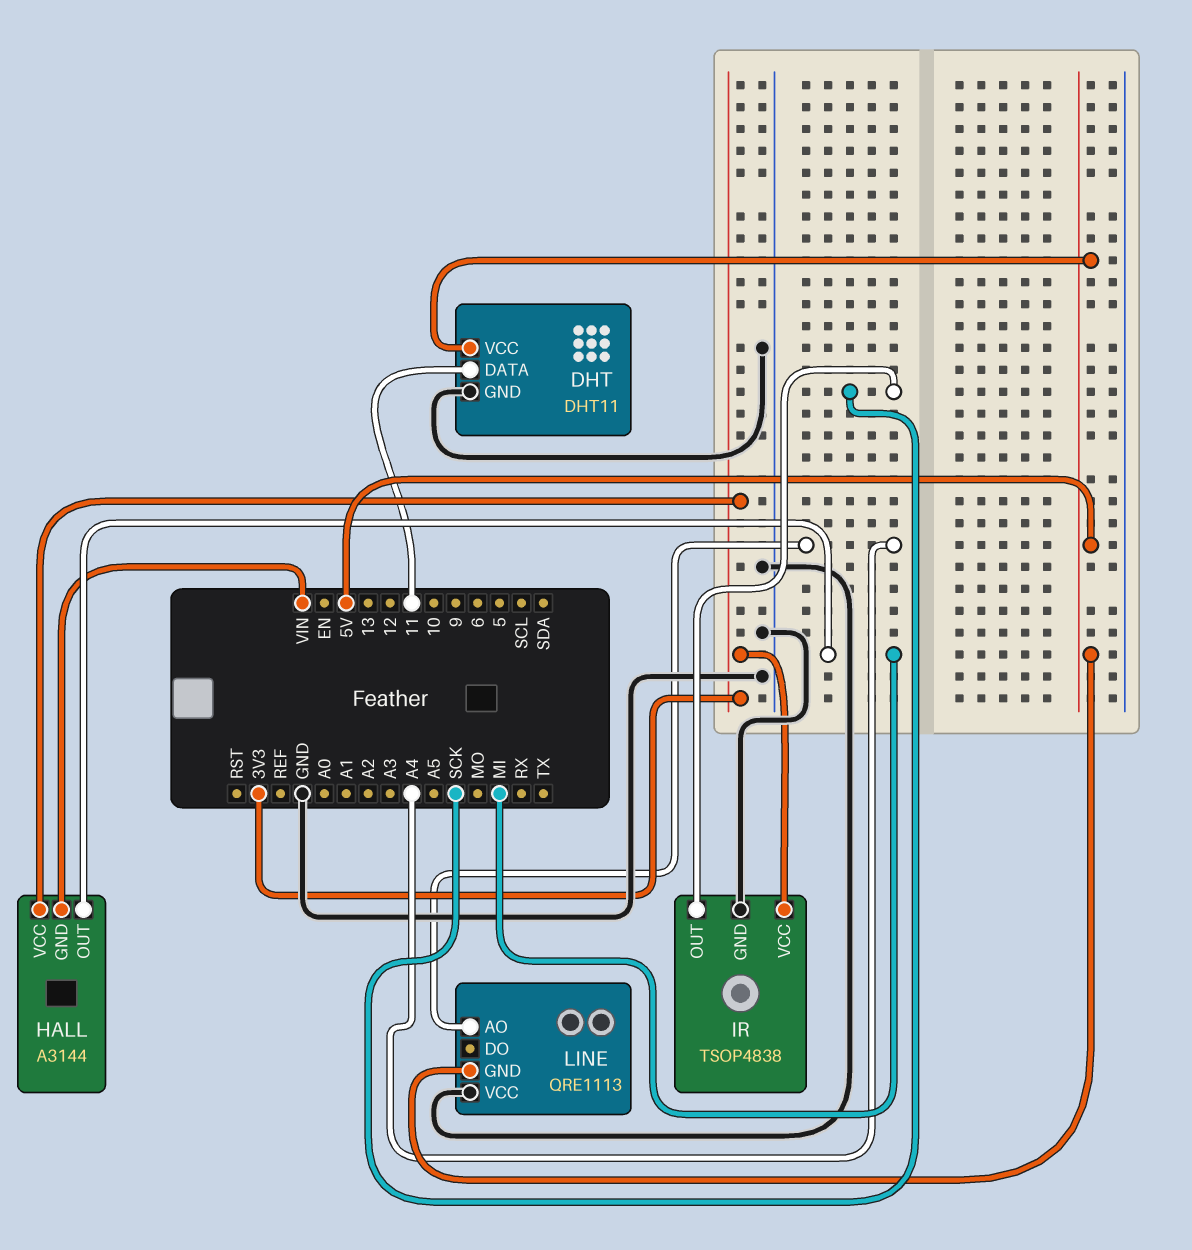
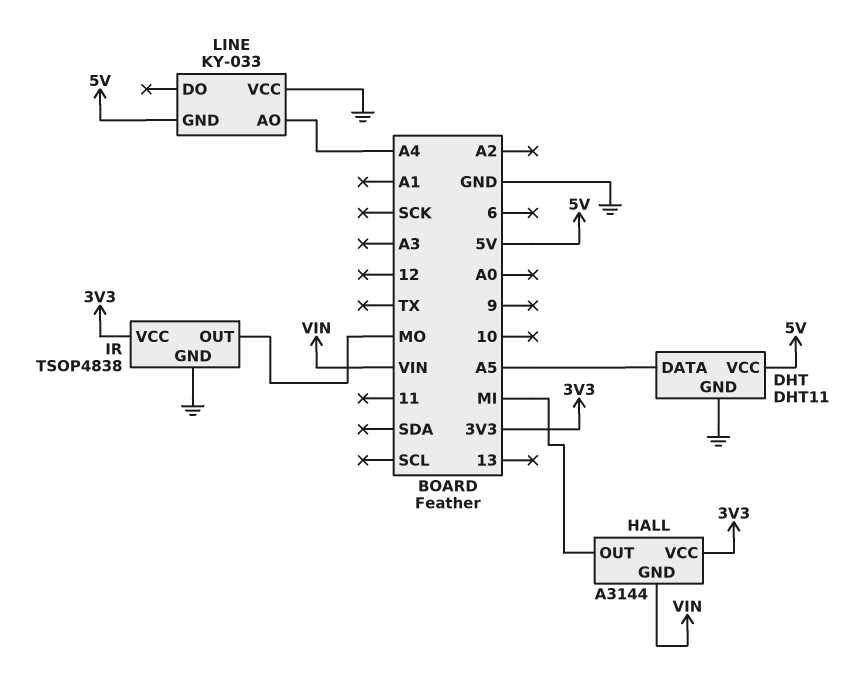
DHT pin DATA: 11 -> A5
IR pin OUT: SCK -> MO
LINE: QRE1113 -> KY-033

